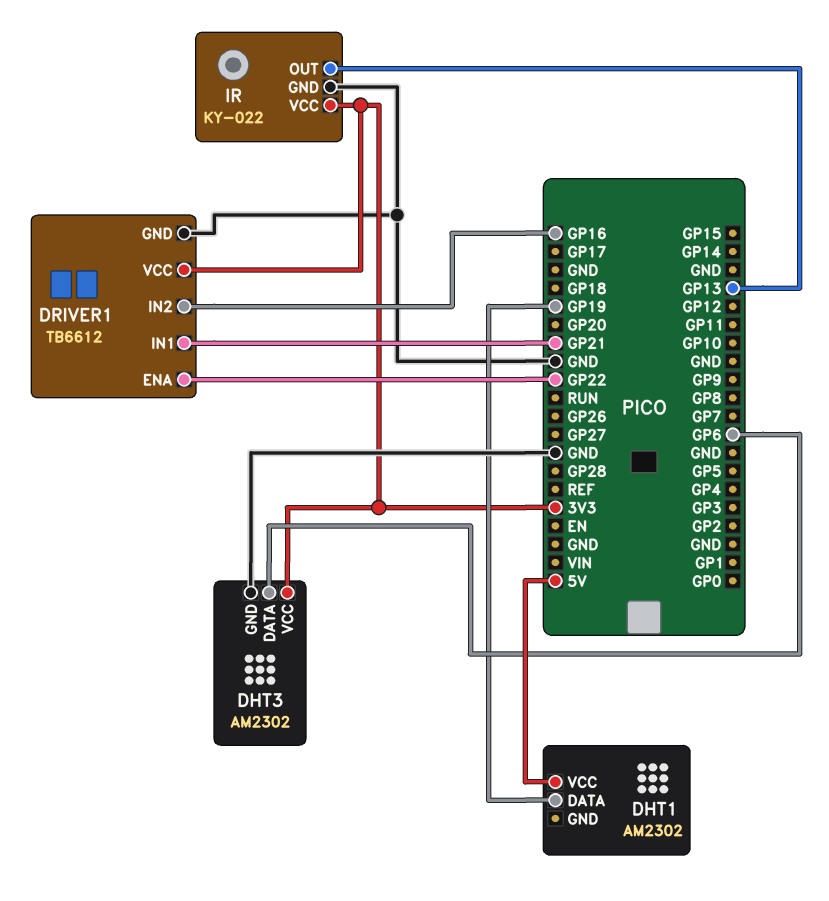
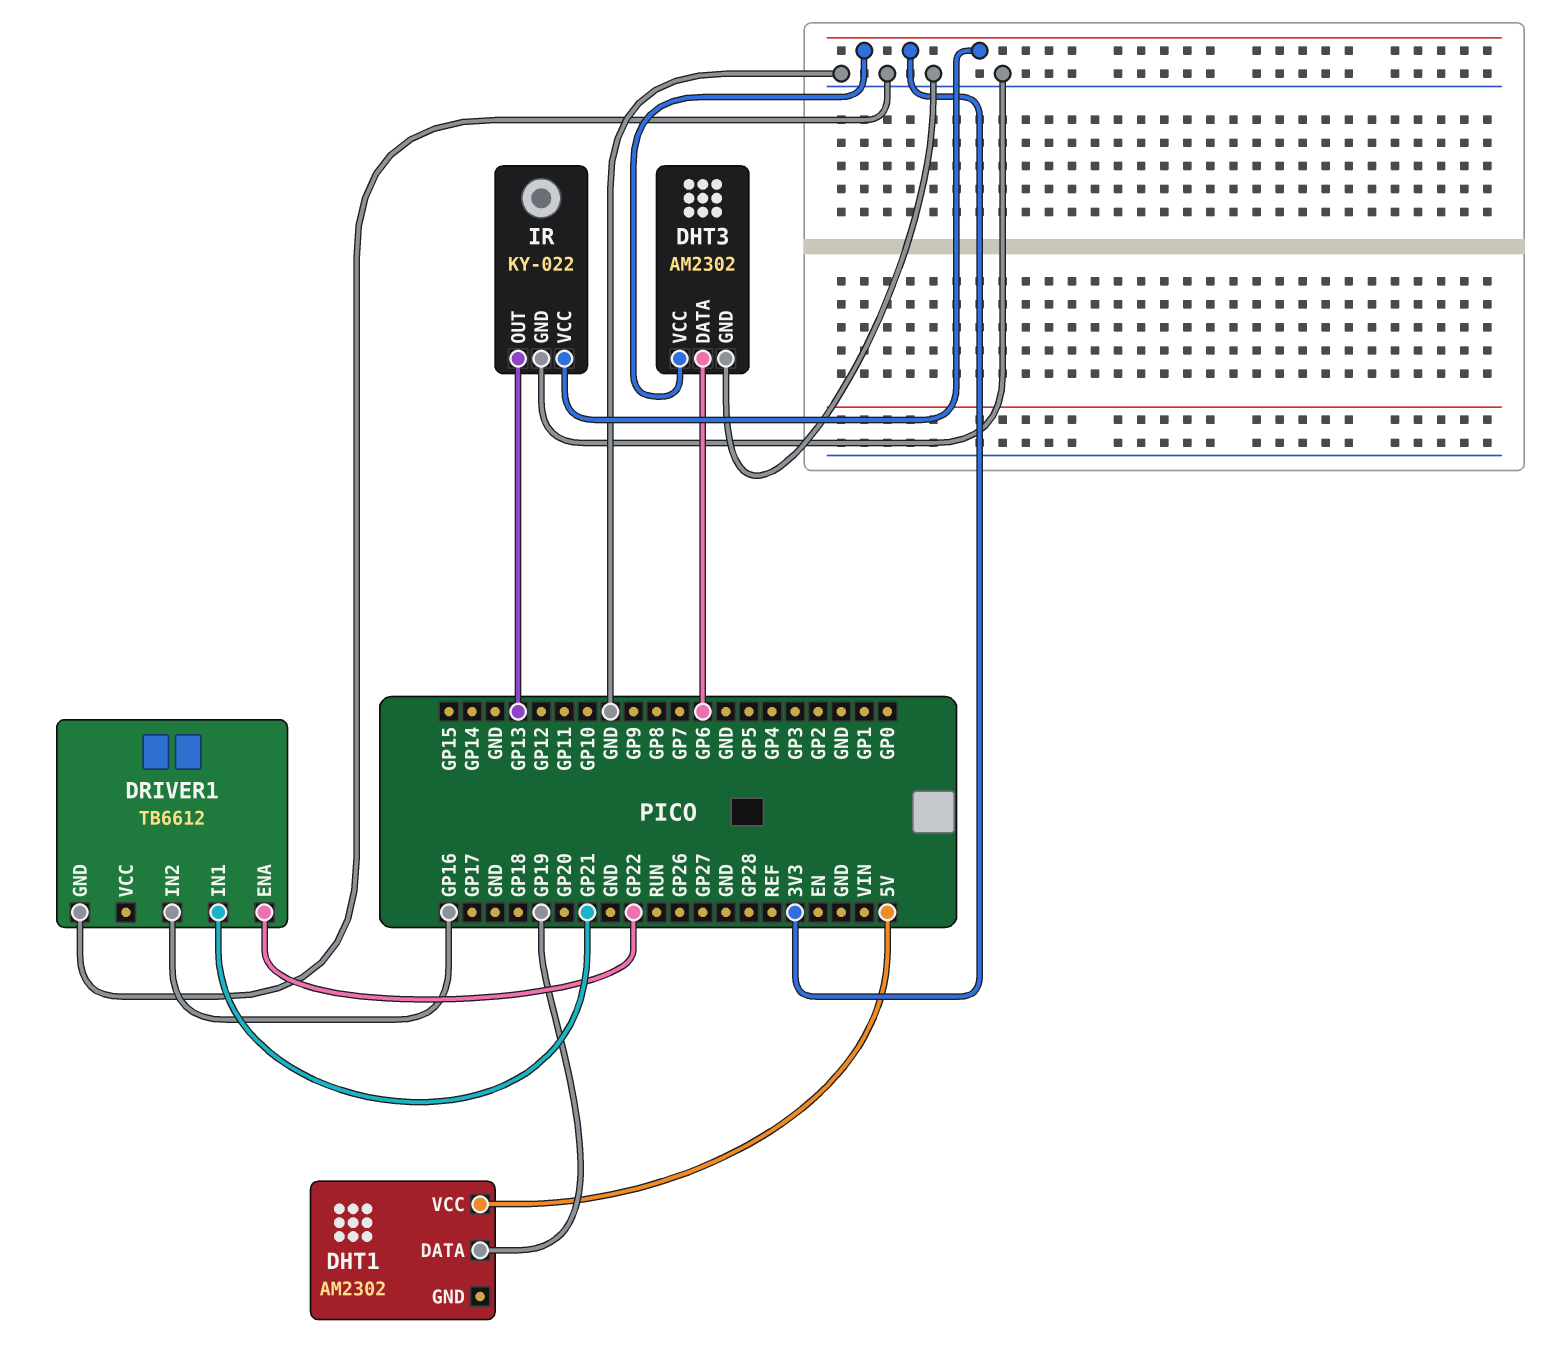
DRIVER1 pin VCC: 3V3 -> none

